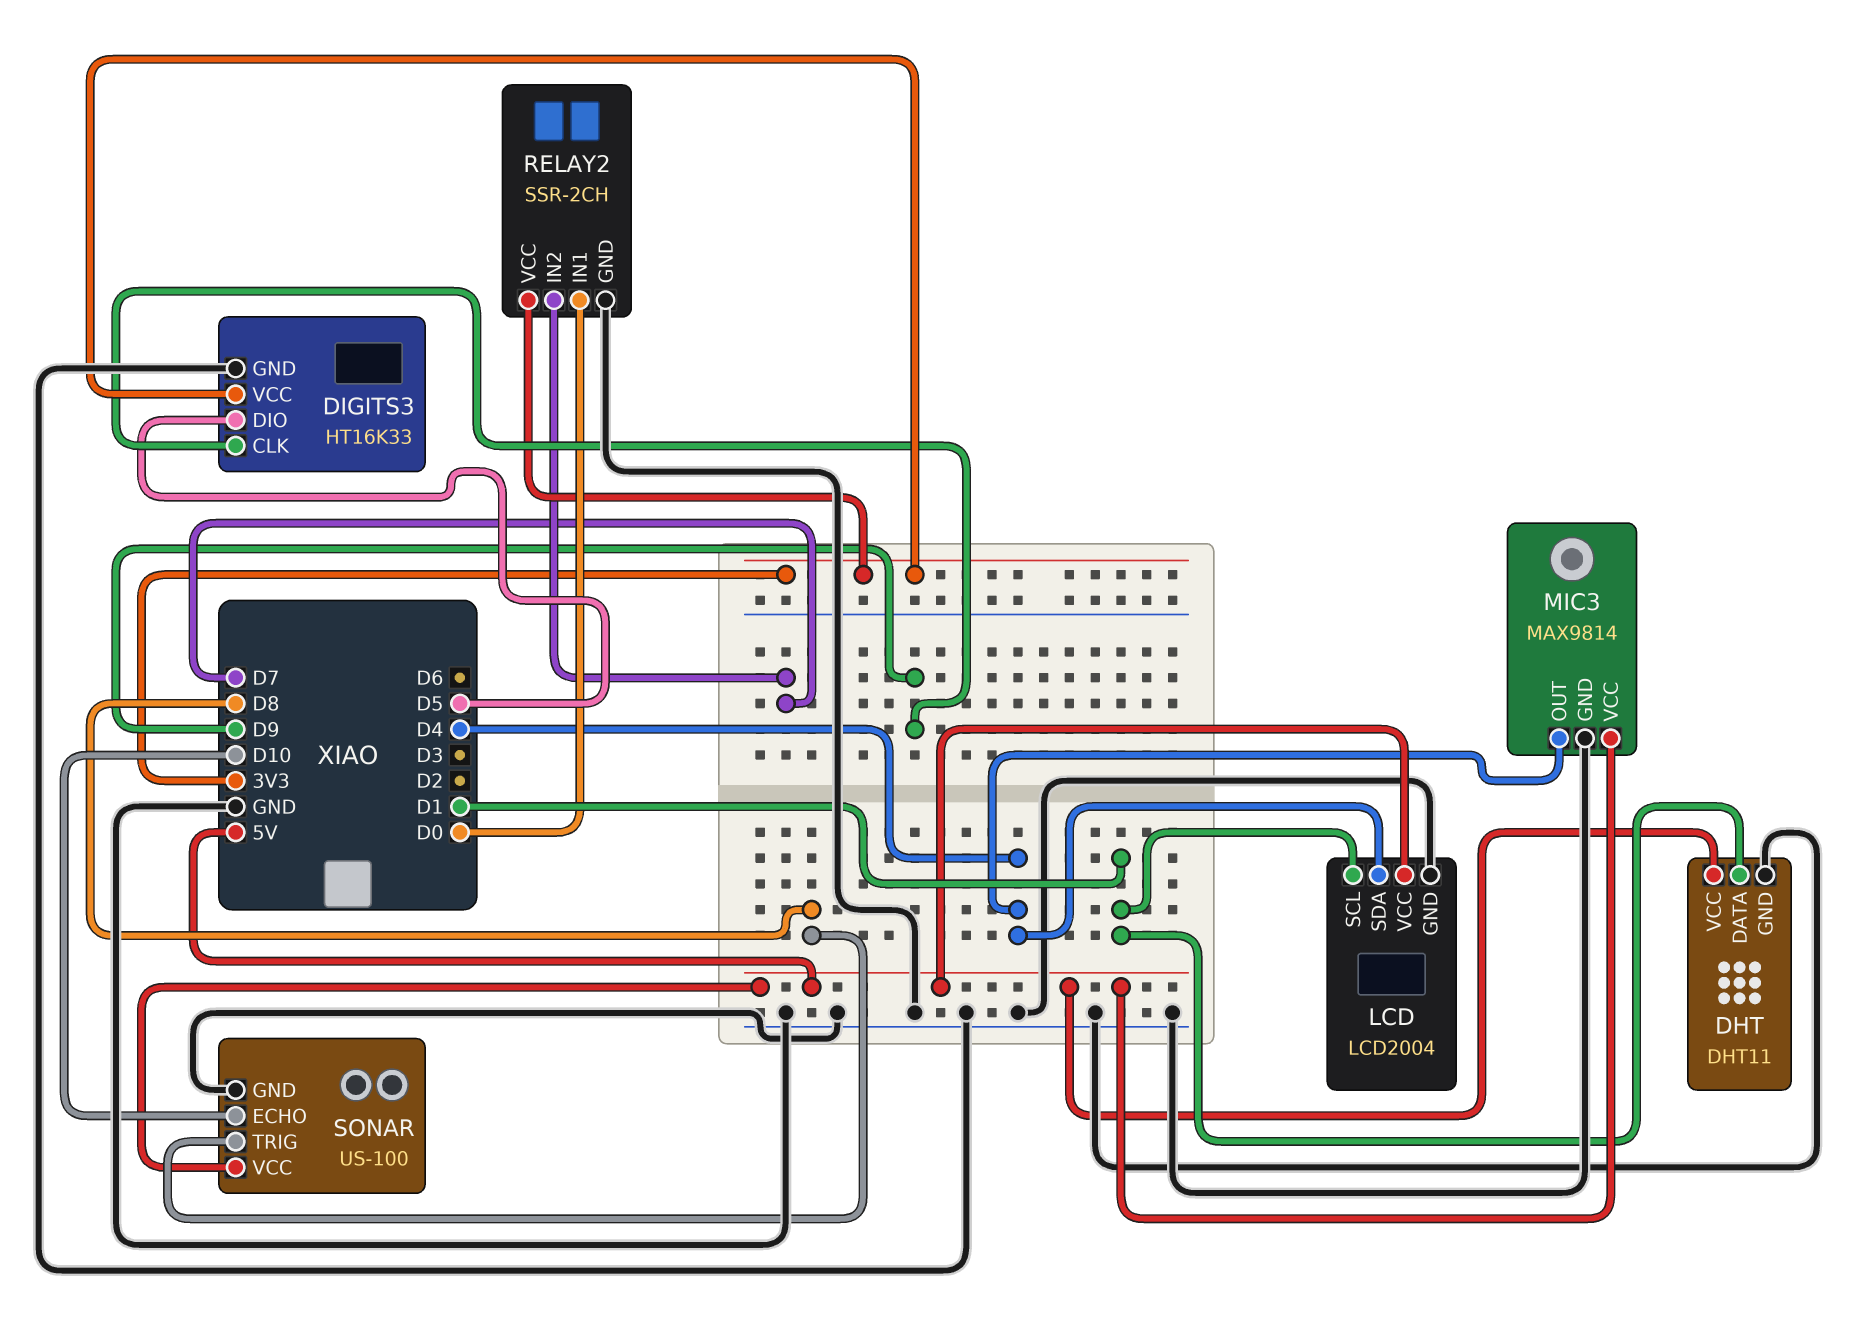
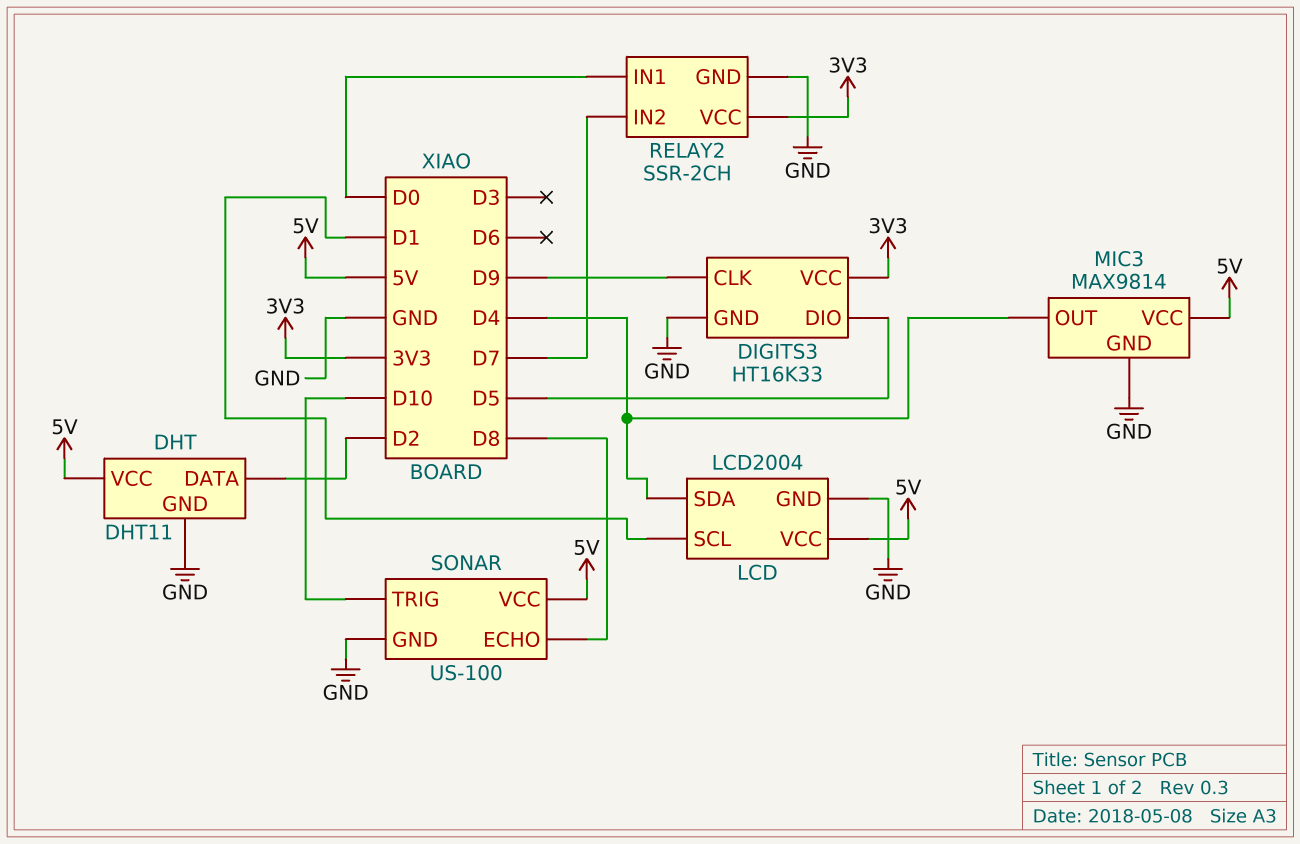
DHT pin DATA: D1 -> D2
SONAR pin ECHO: D10 -> D8
SONAR pin TRIG: D8 -> D10

